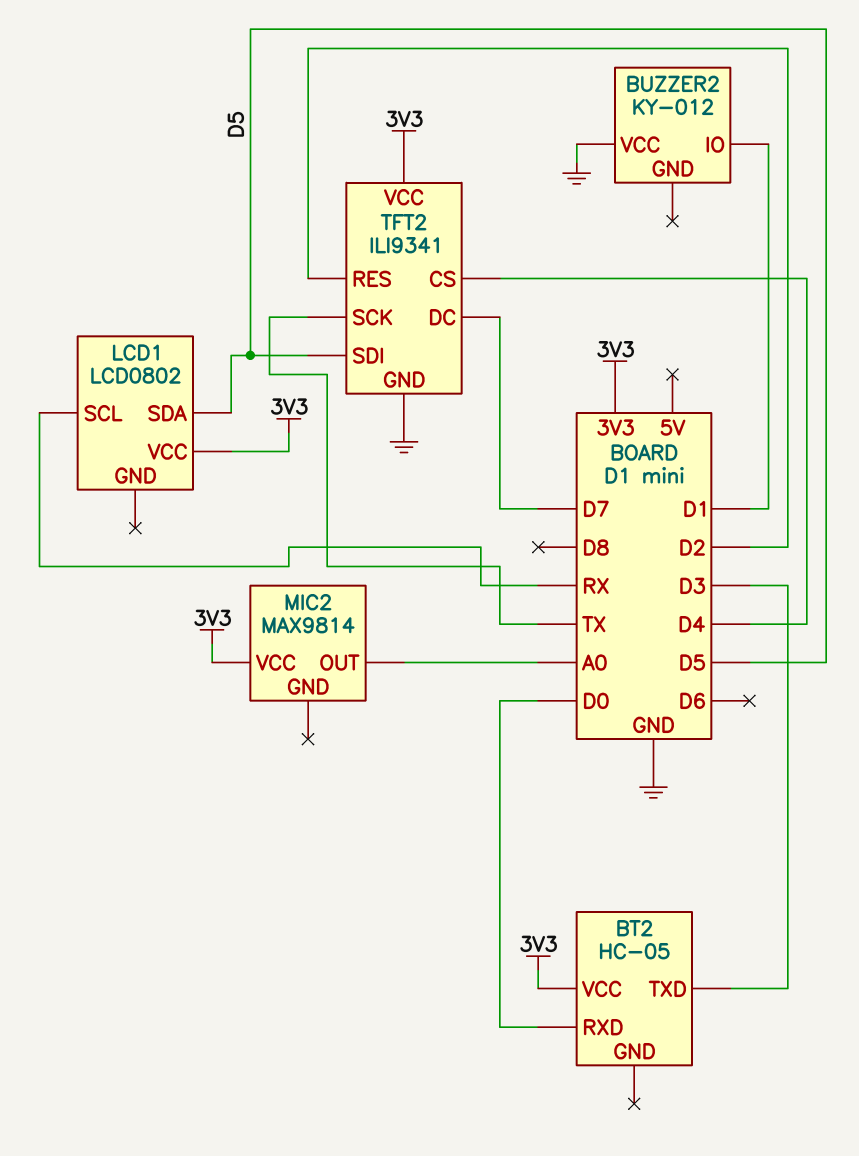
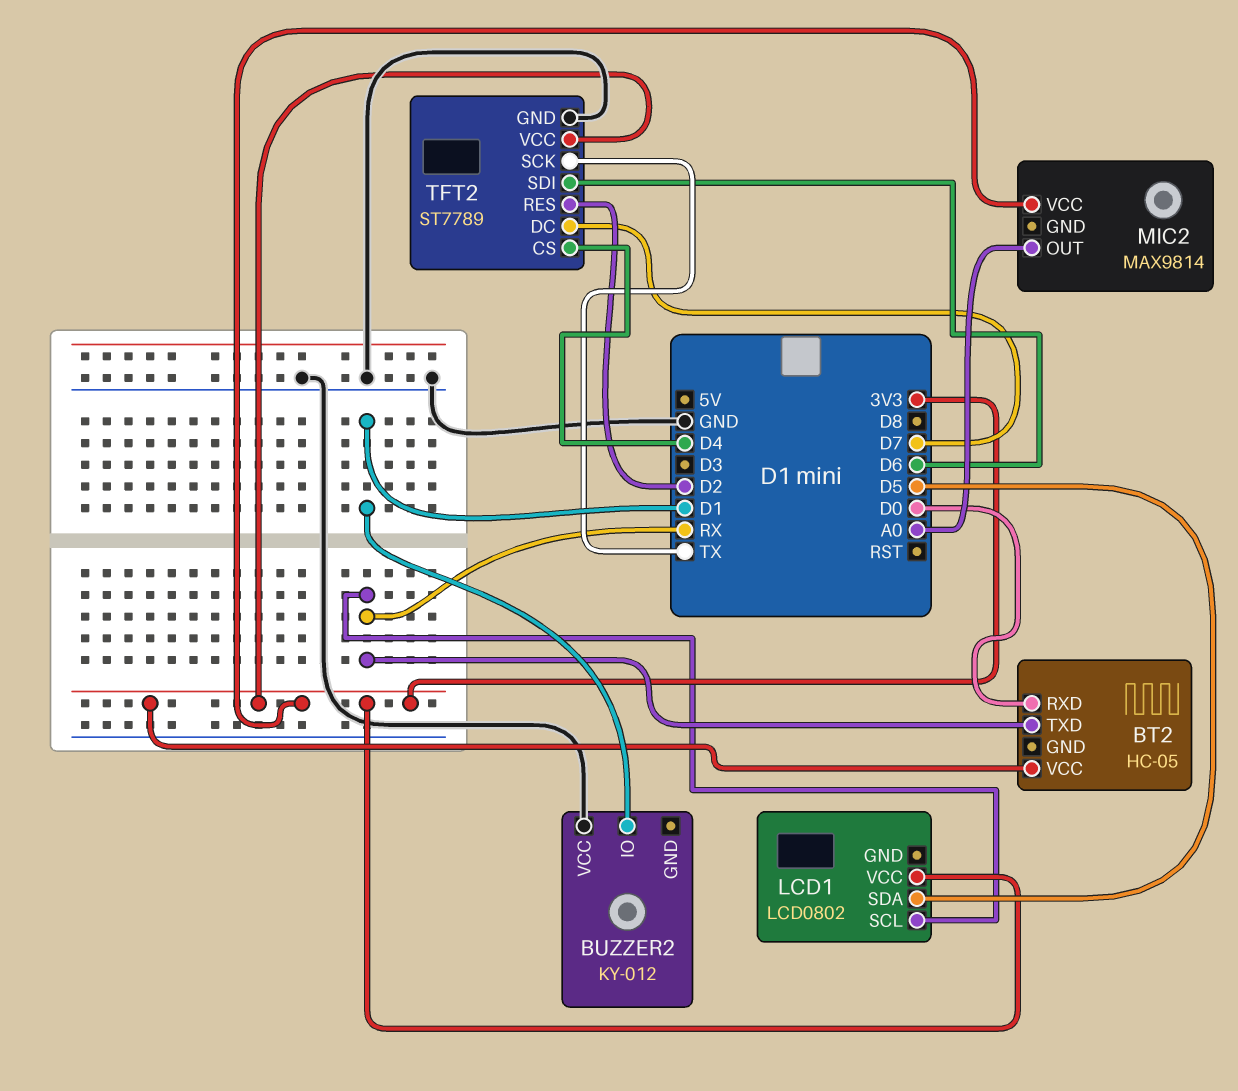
BT2 pin TXD: D3 -> RX
TFT2: ILI9341 -> ST7789
TFT2 pin SDI: D5 -> D6

